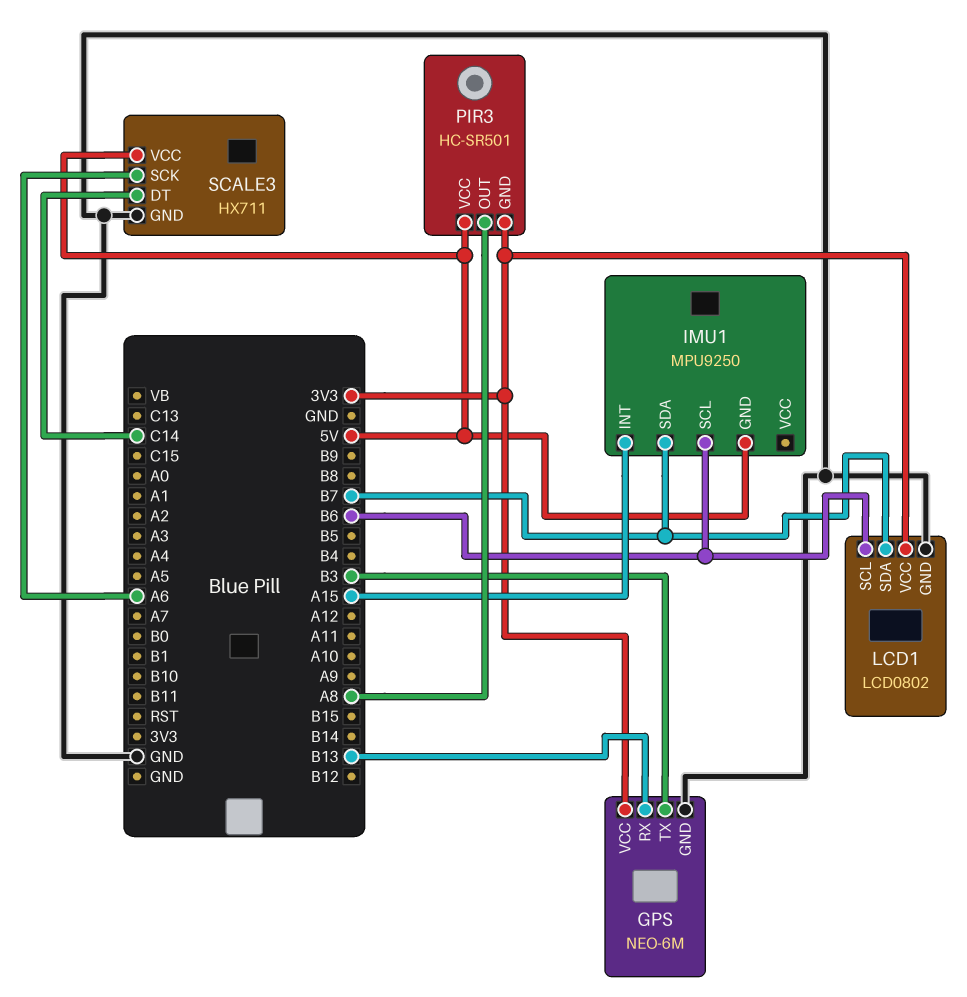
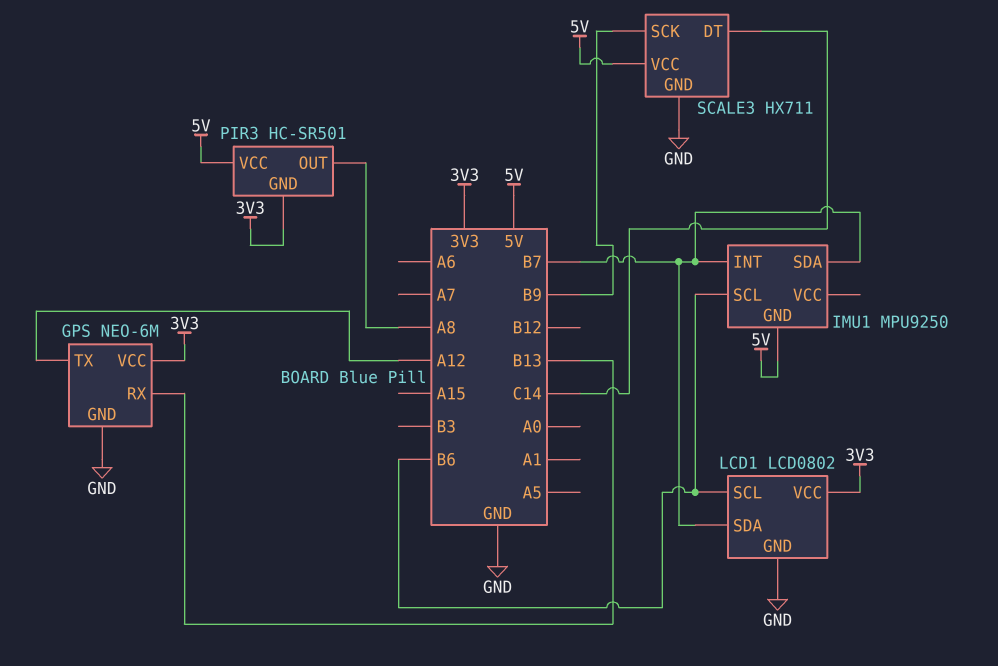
GPS pin TX: B3 -> A12
IMU1 pin INT: A15 -> B7
SCALE3 pin SCK: A6 -> B9

